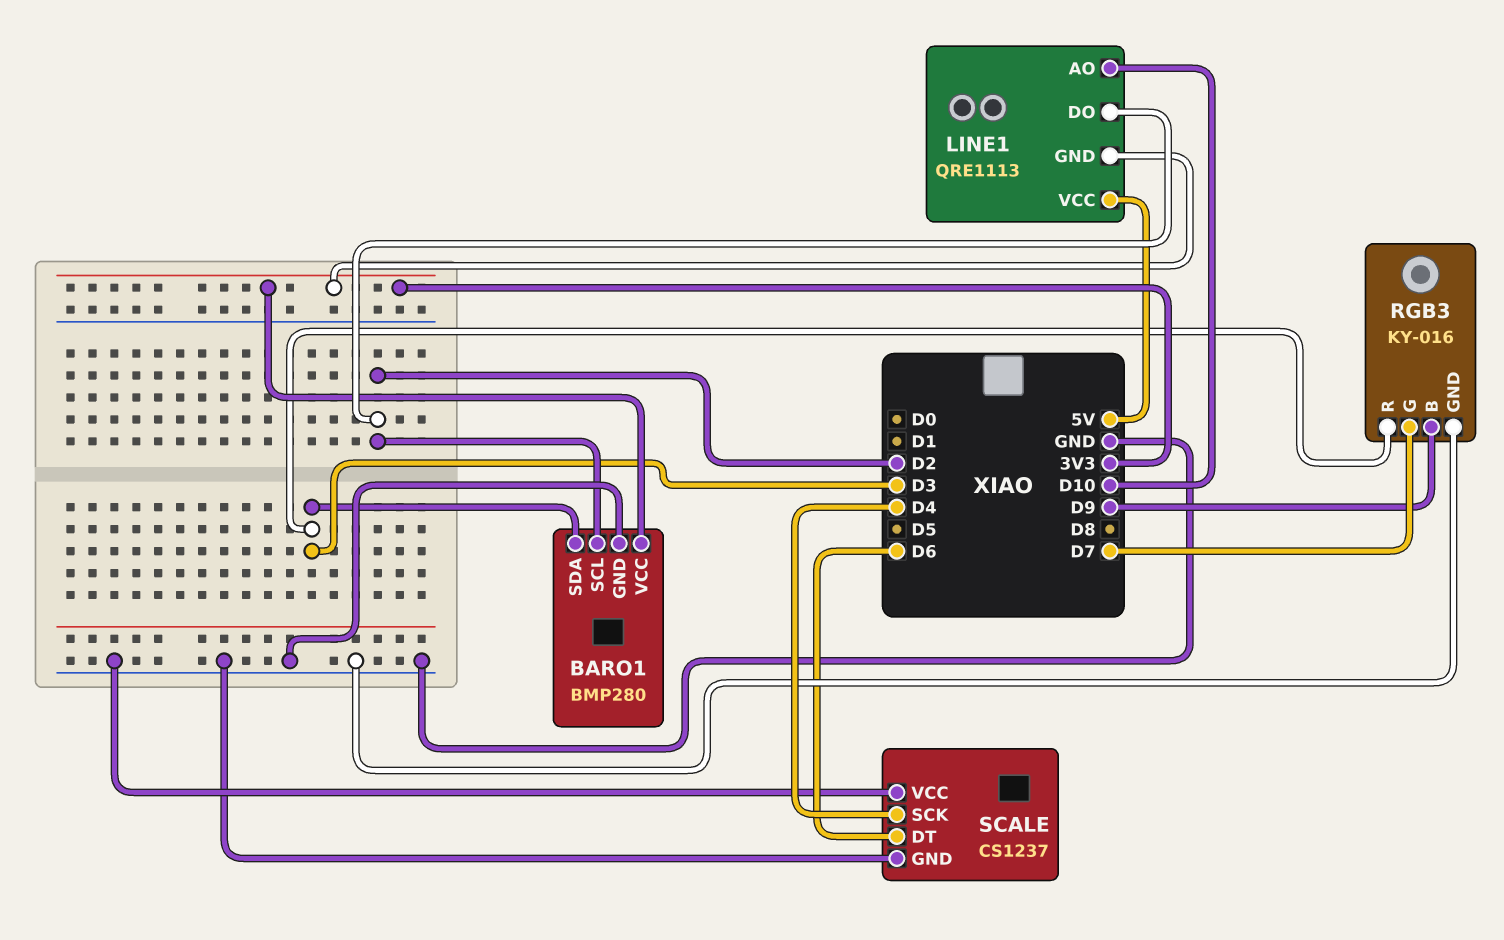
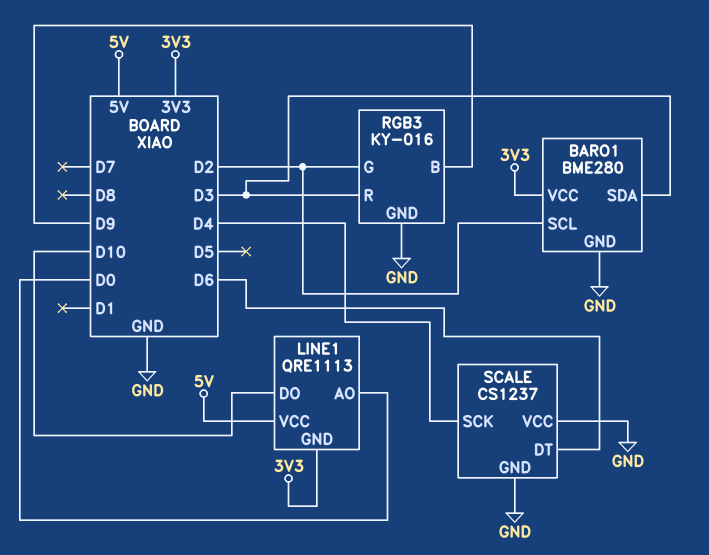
BARO1: BMP280 -> BME280
LINE1 pin AO: D10 -> D0
LINE1 pin DO: D2 -> D10
RGB3 pin G: D7 -> D2

